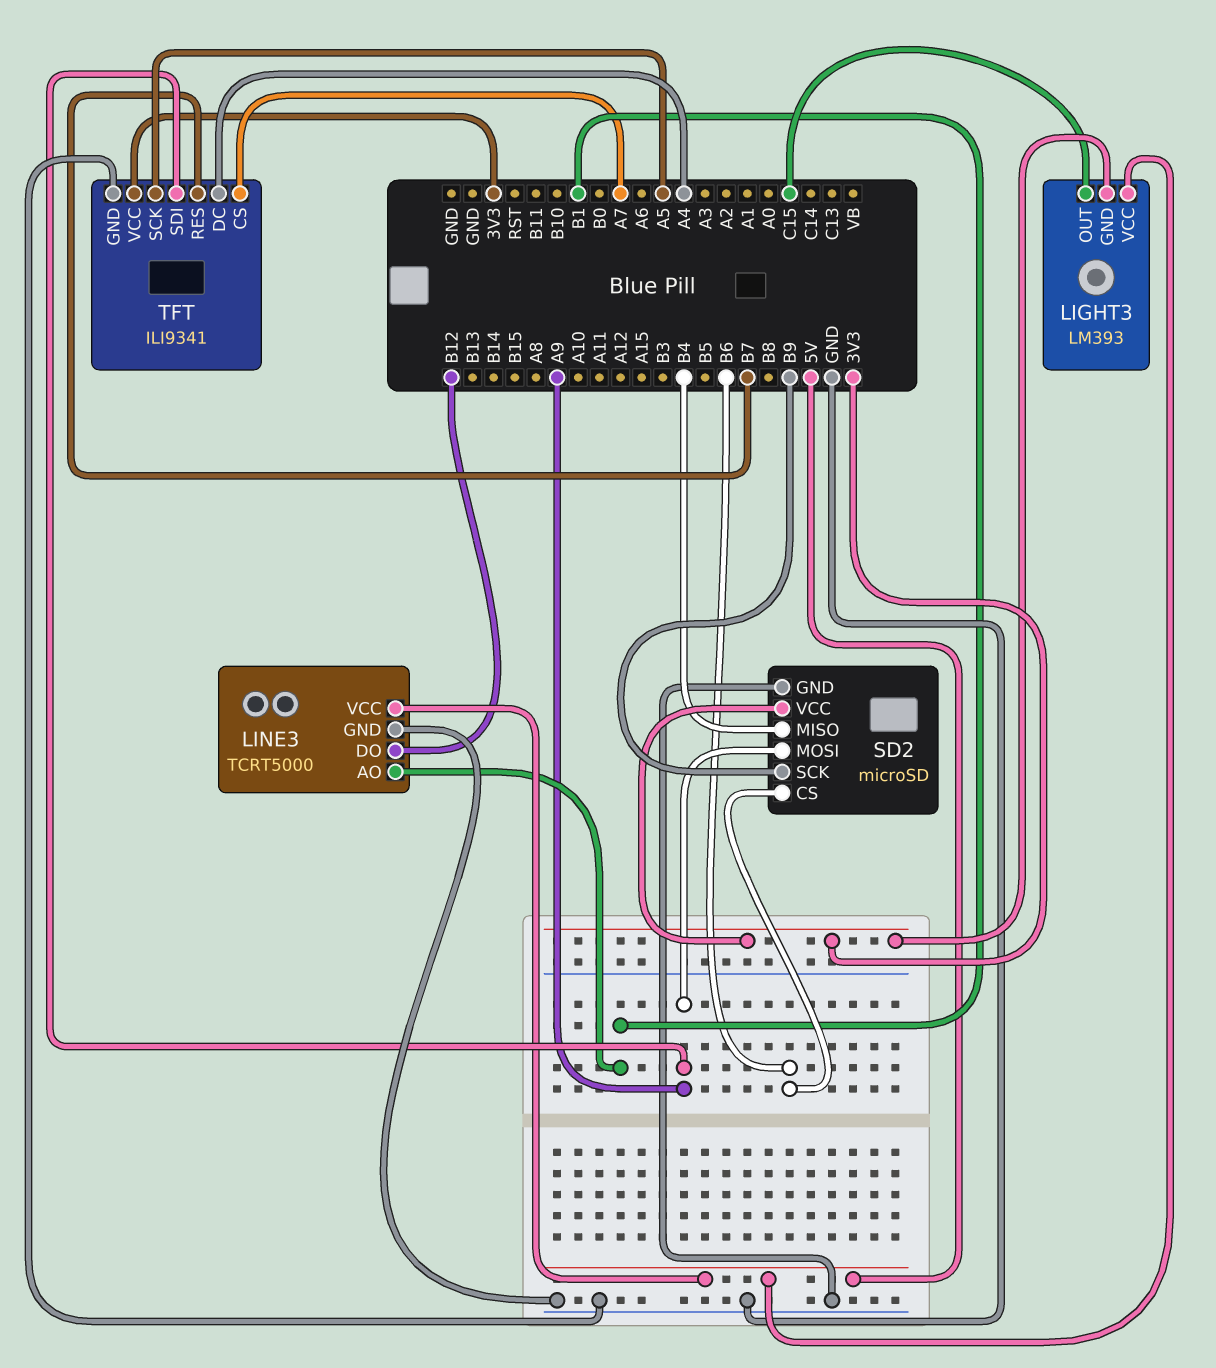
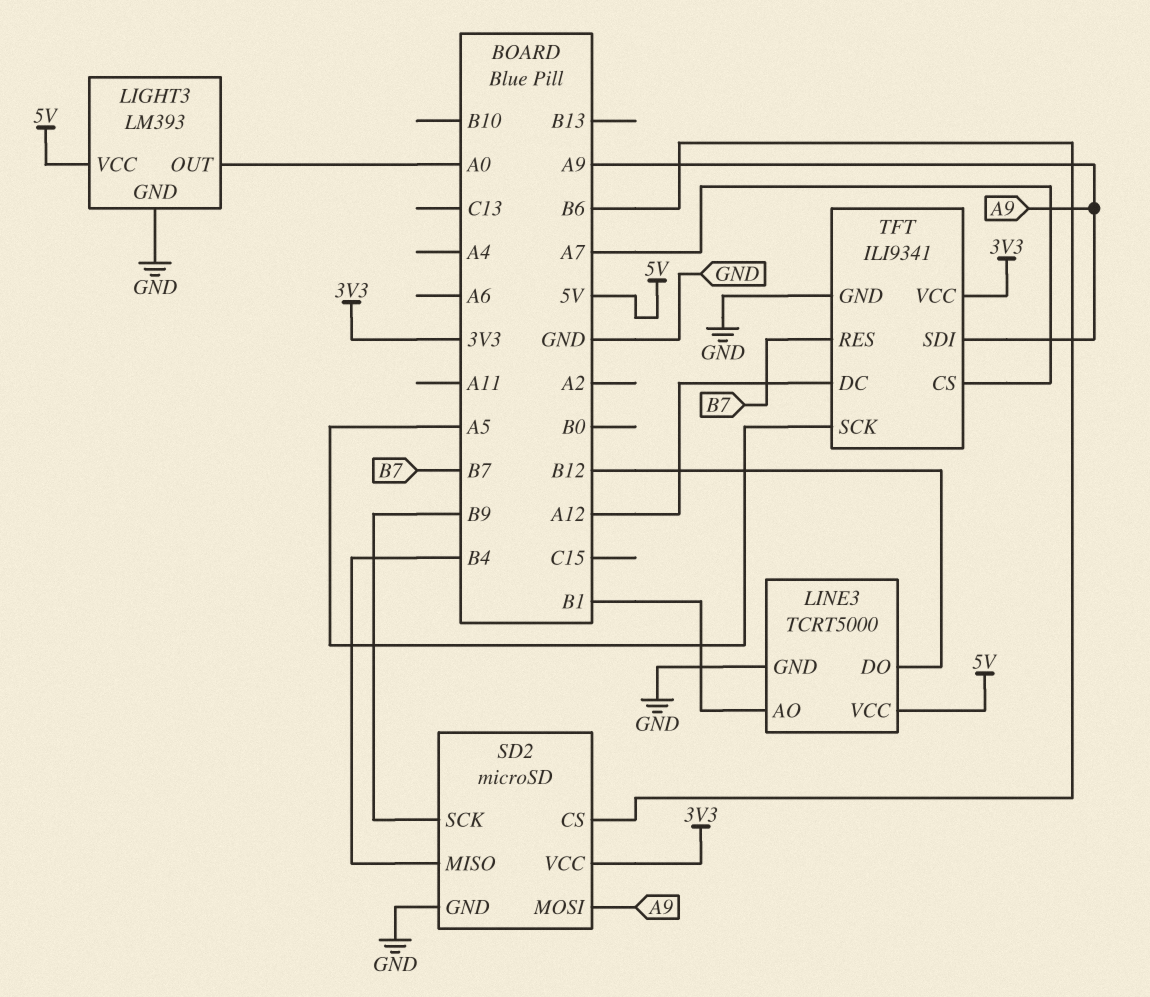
LIGHT3 pin GND: 3V3 -> GND
LIGHT3 pin OUT: C15 -> A0
TFT pin DC: A4 -> A12

